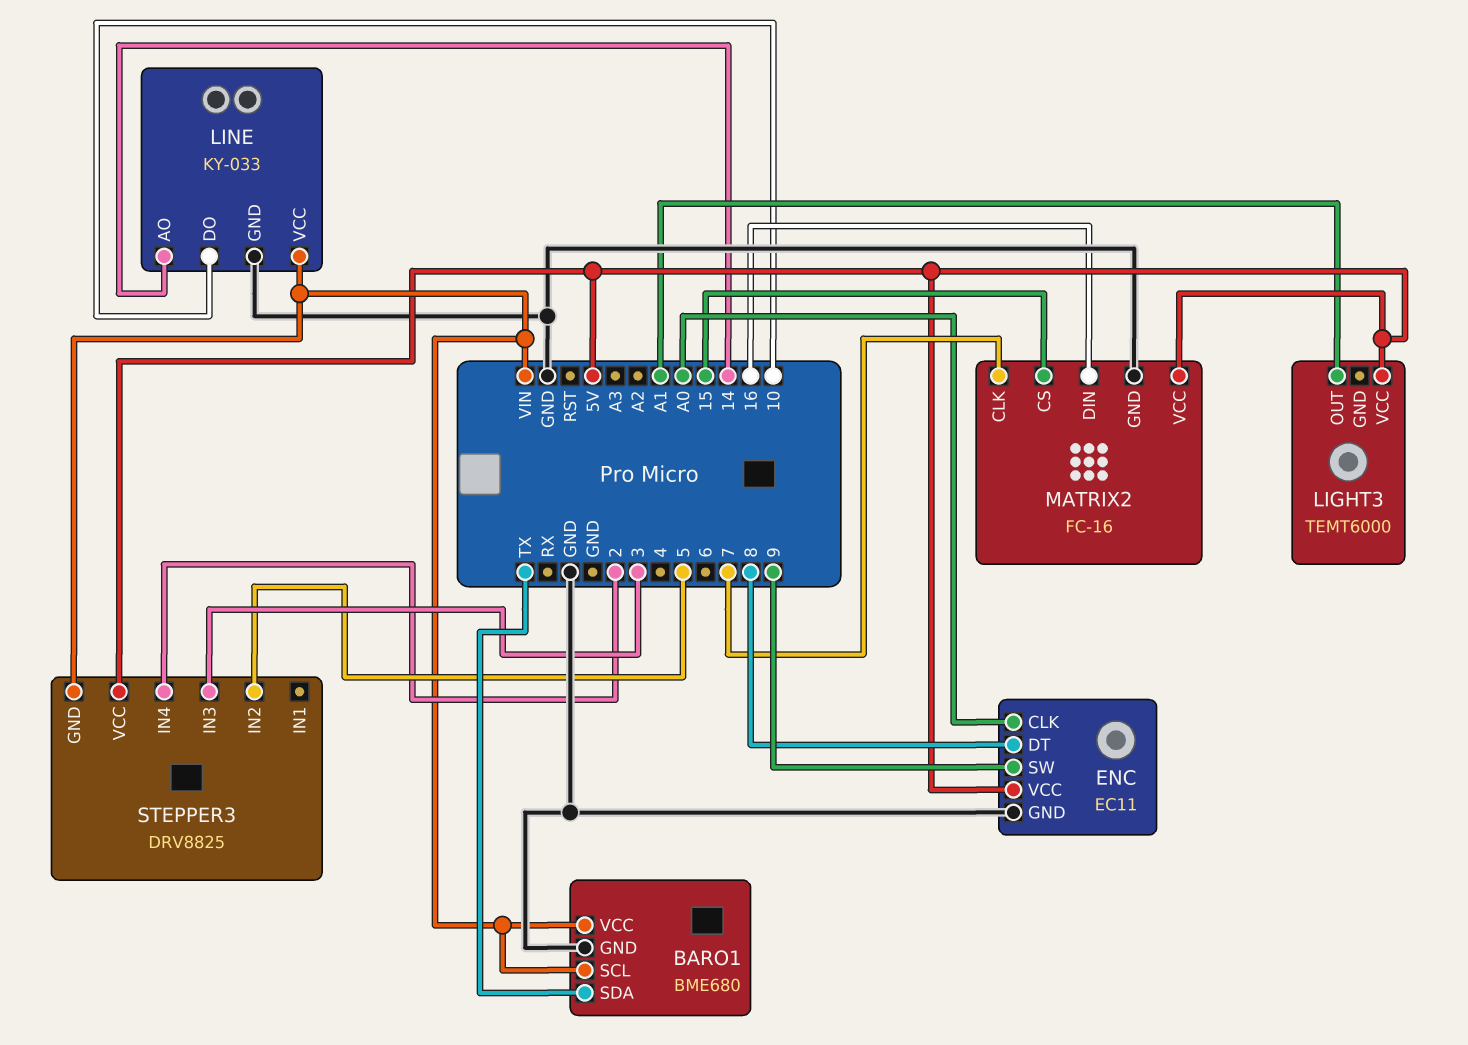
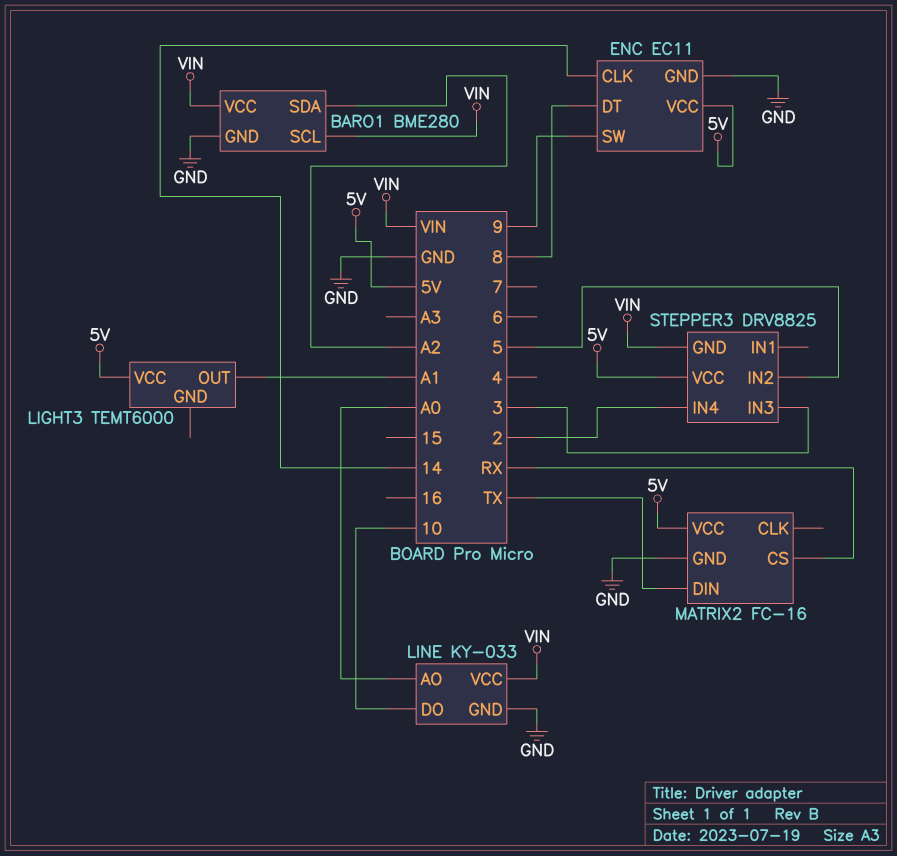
BARO1: BME680 -> BME280
BARO1 pin SDA: TX -> A2
ENC pin CLK: A0 -> 14
LINE pin AO: 14 -> A0
MATRIX2 pin CLK: 7 -> none
MATRIX2 pin CS: 15 -> RX
MATRIX2 pin DIN: 16 -> TX

